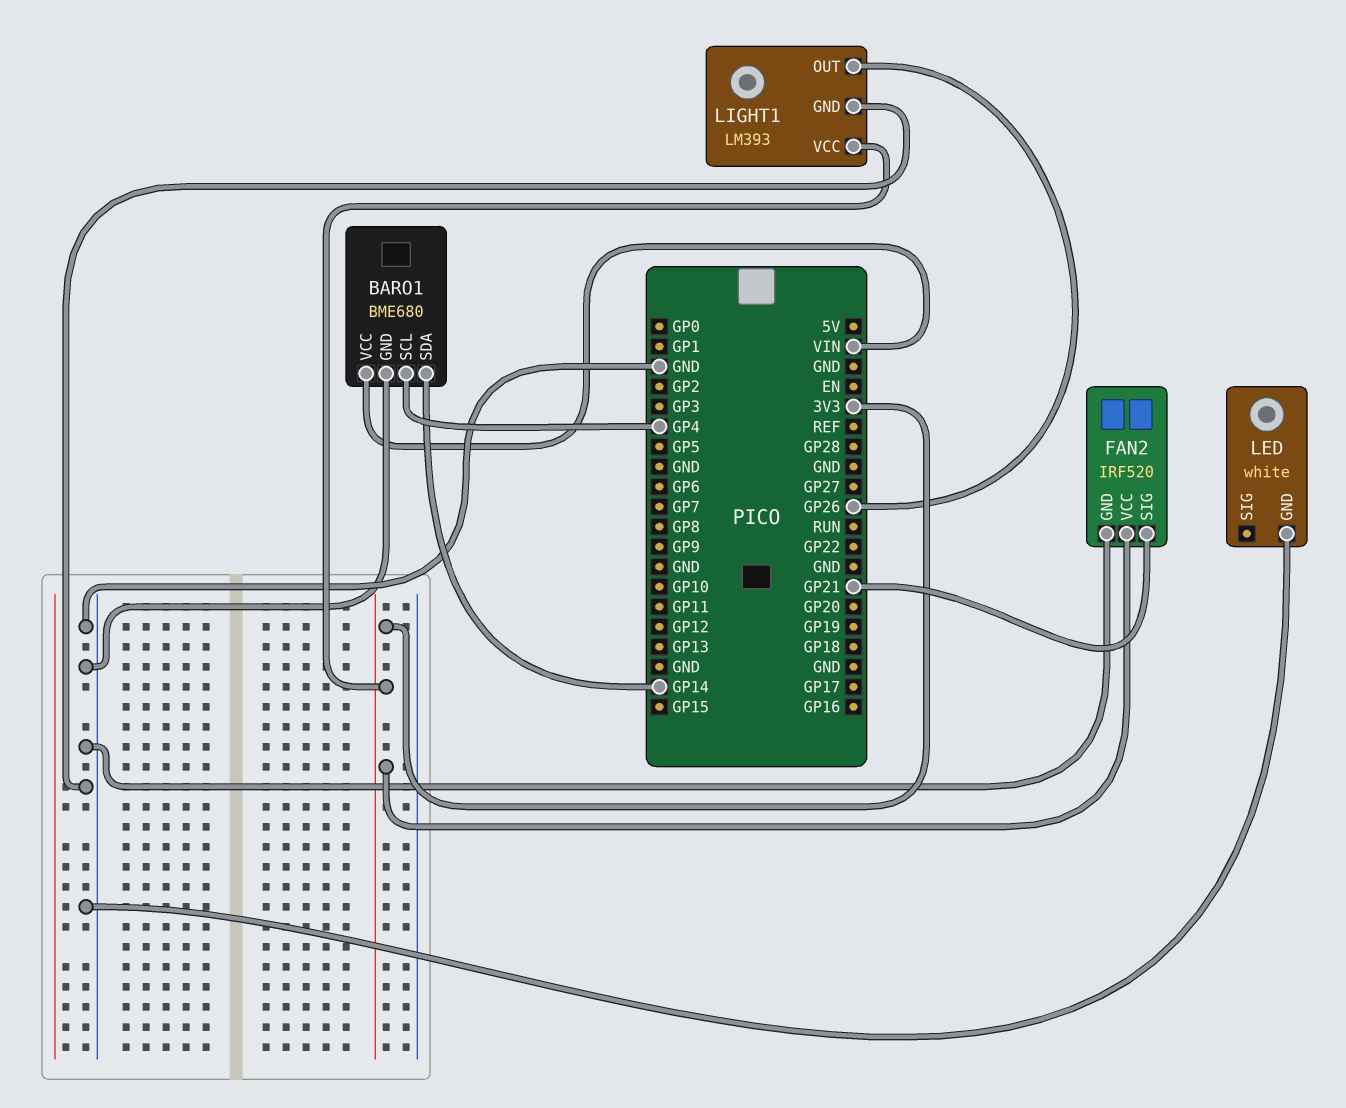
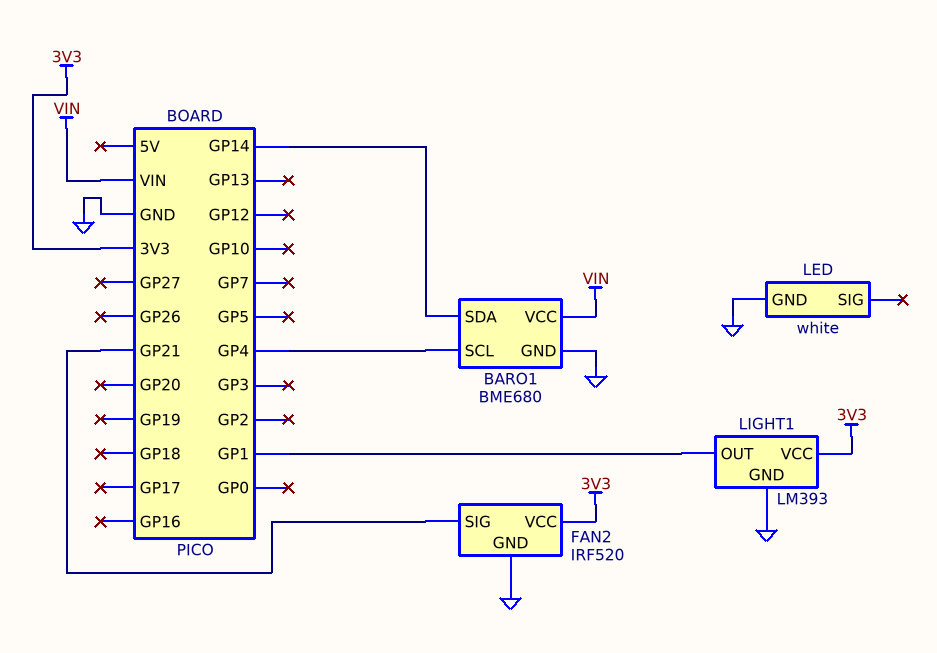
LIGHT1 pin OUT: GP26 -> GP1

